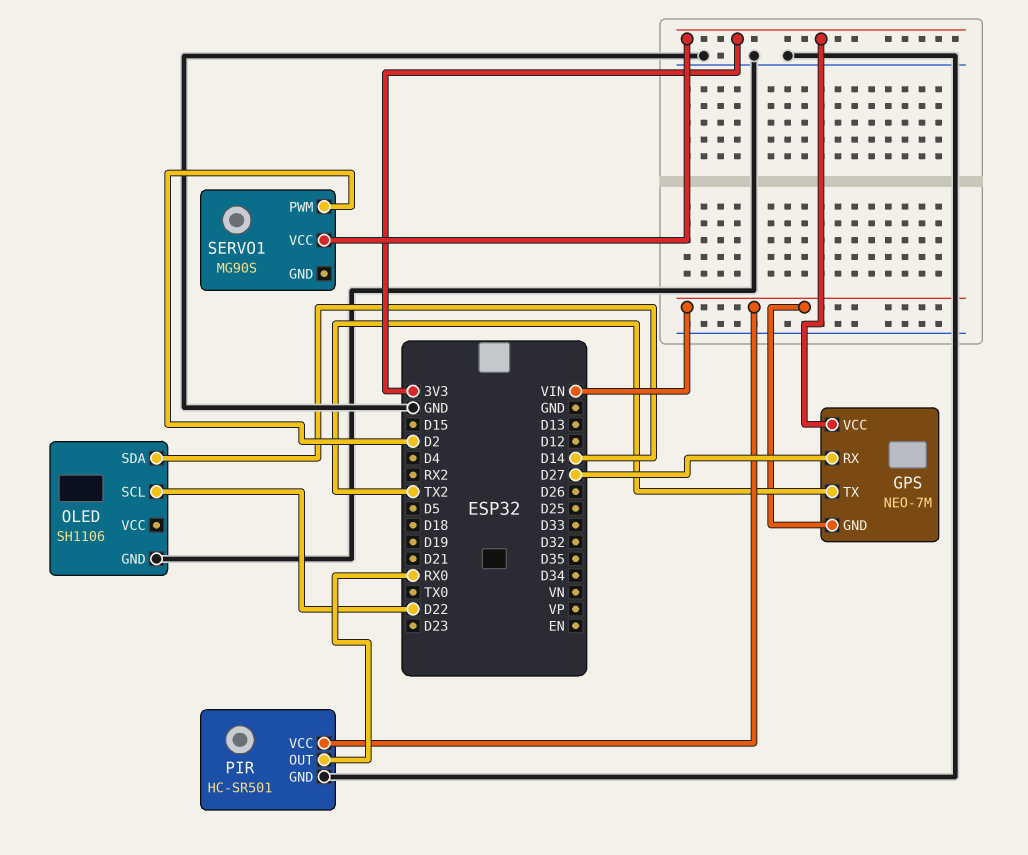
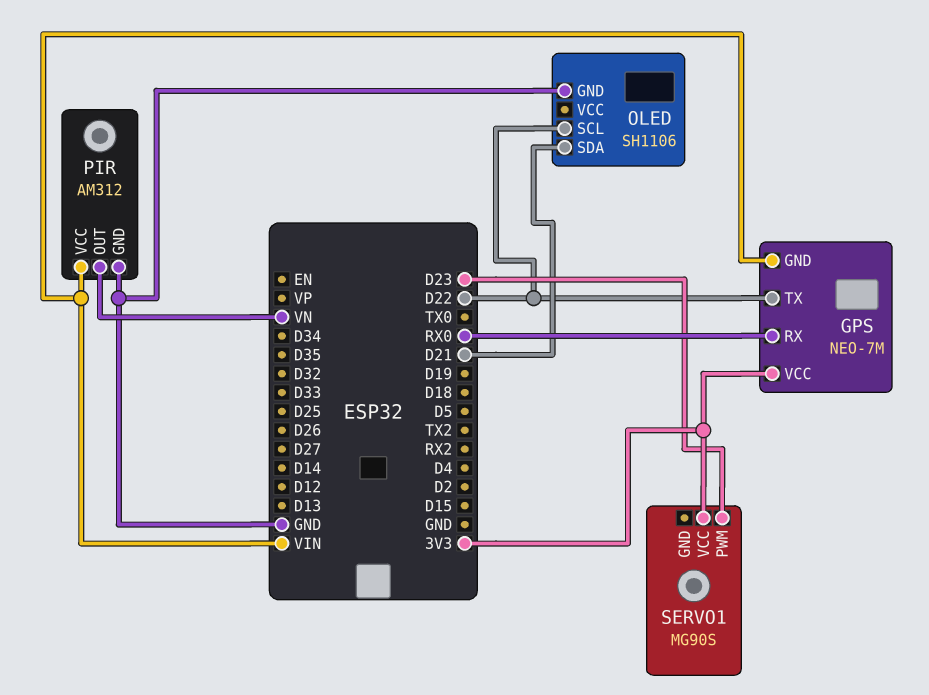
GPS pin RX: D27 -> RX0
GPS pin TX: TX2 -> D22
OLED pin SDA: D14 -> D21
PIR: HC-SR501 -> AM312
PIR pin OUT: RX0 -> VN
SERVO1 pin PWM: D2 -> D23

